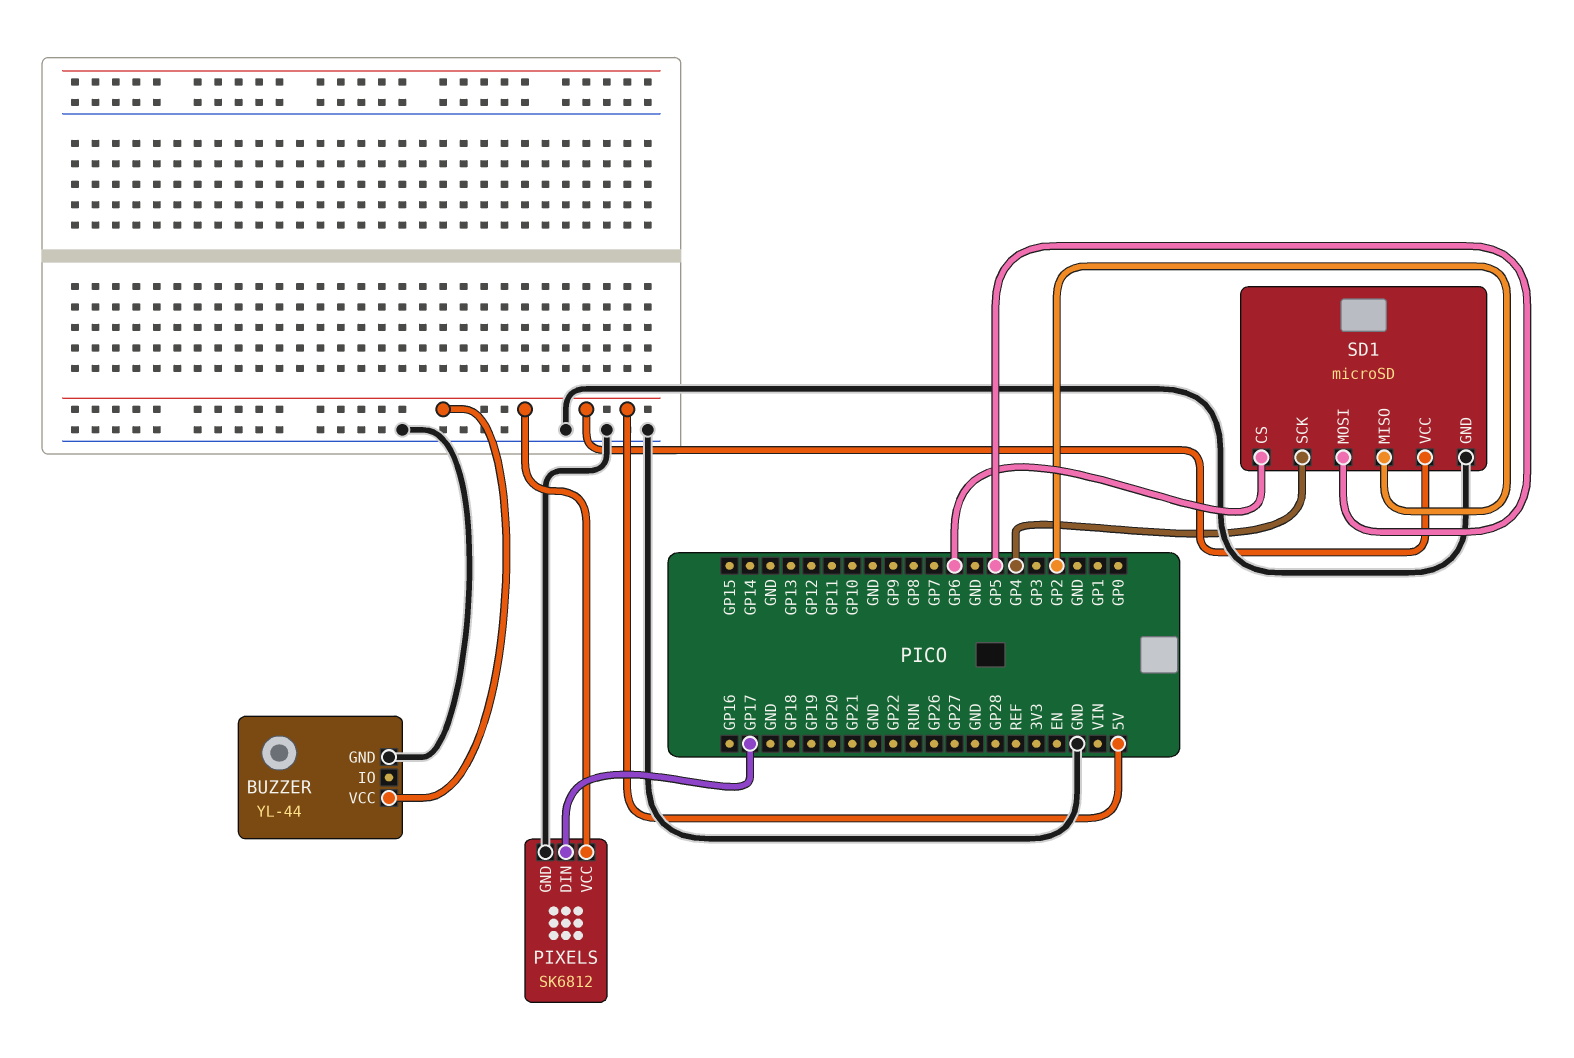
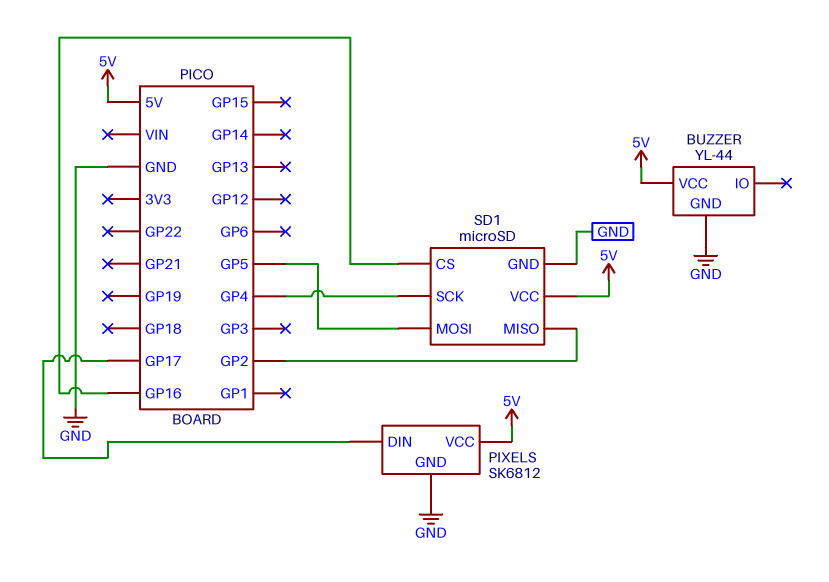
SD1 pin CS: GP6 -> GP16

